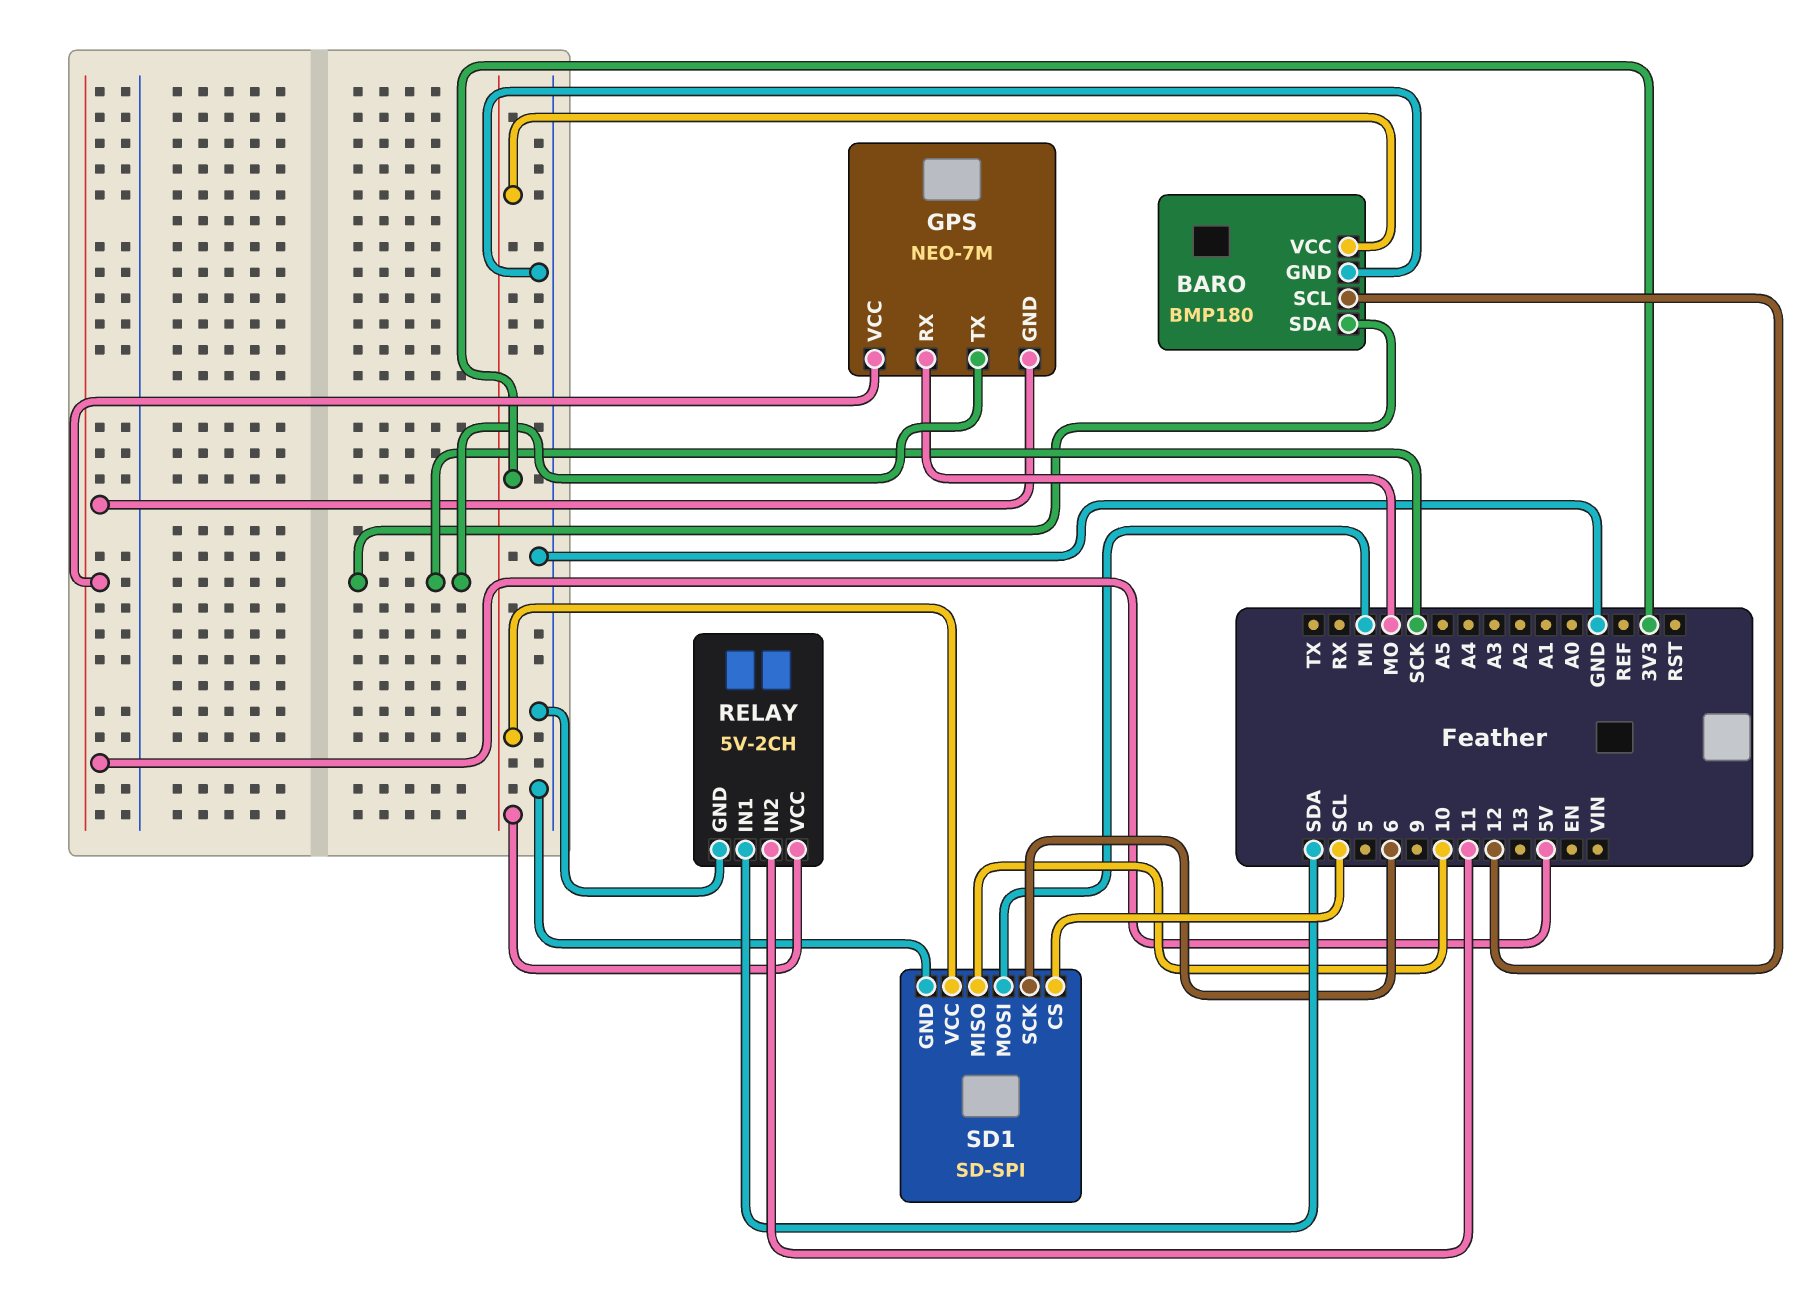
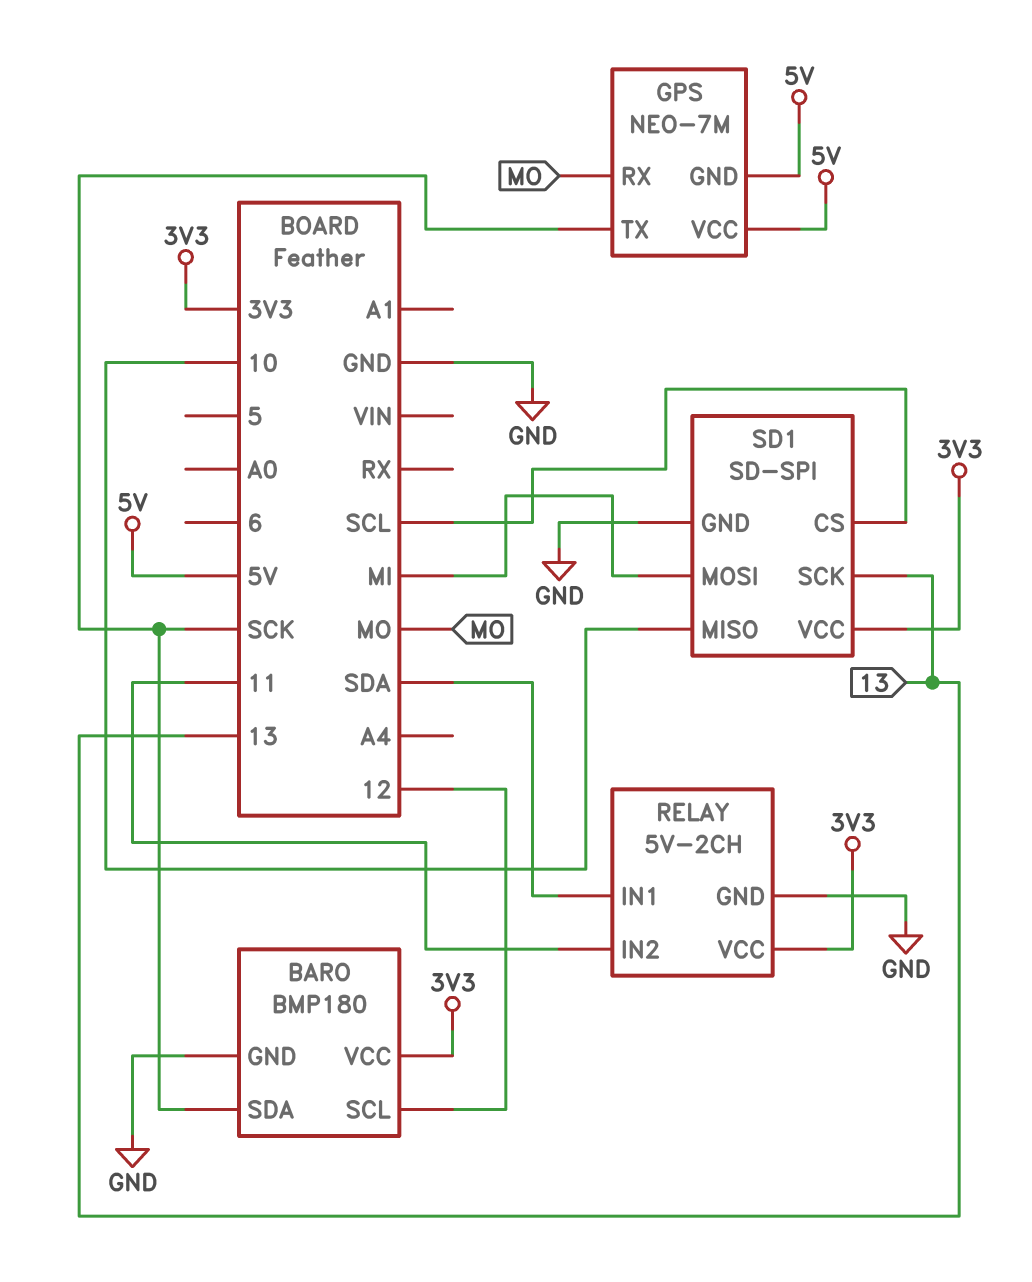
SD1 pin SCK: 6 -> 13

